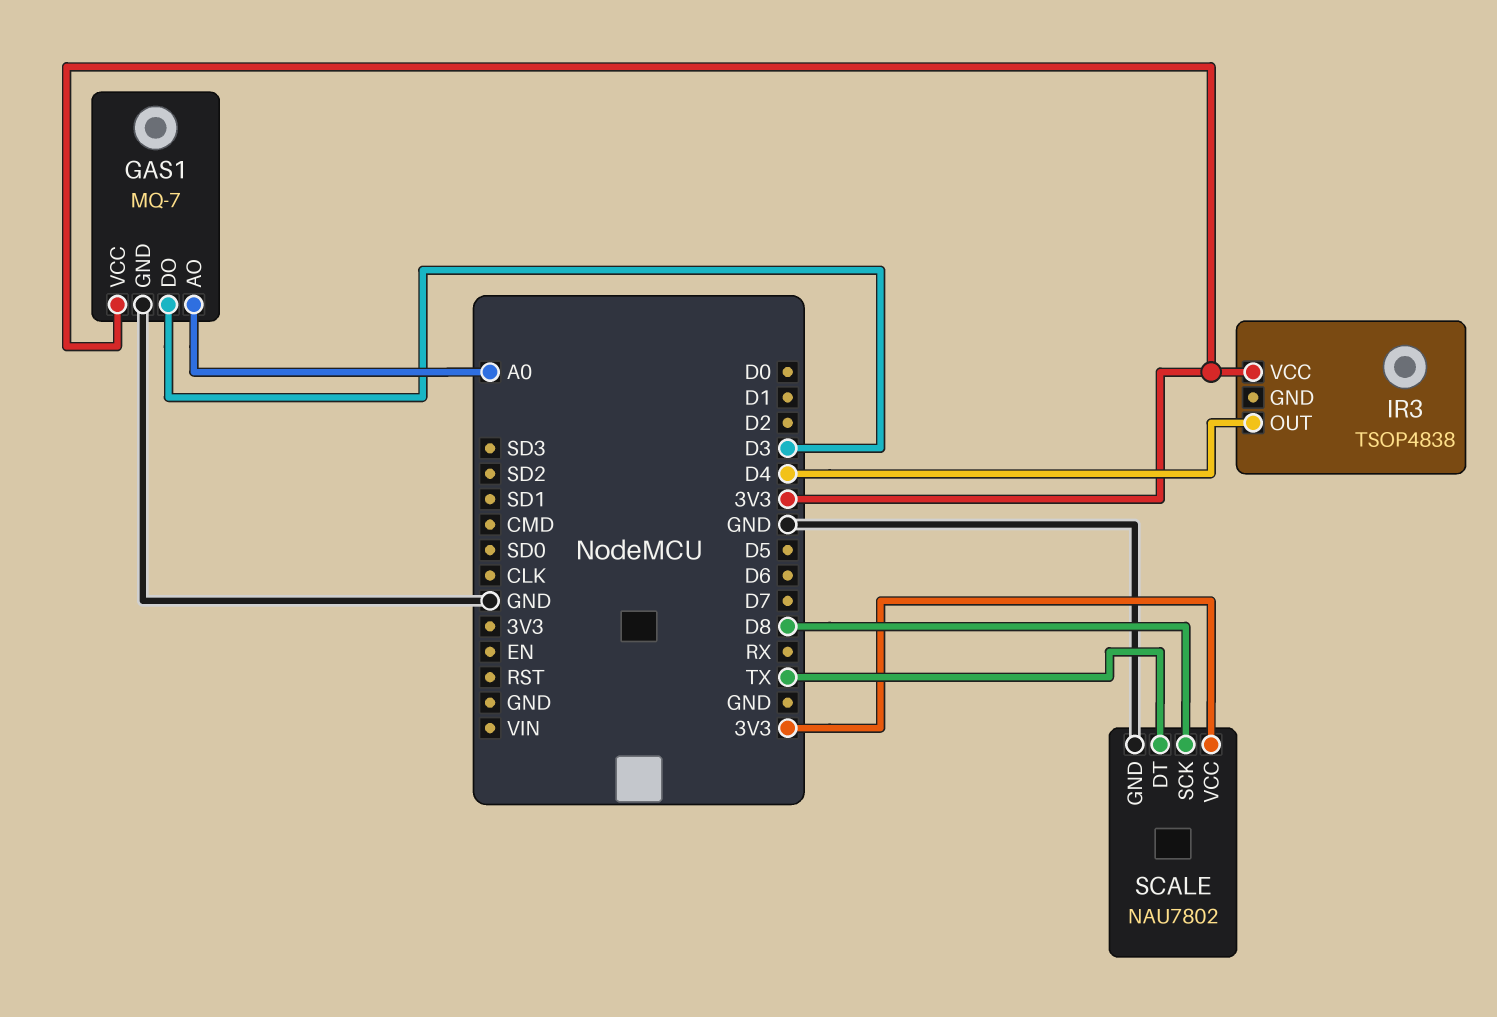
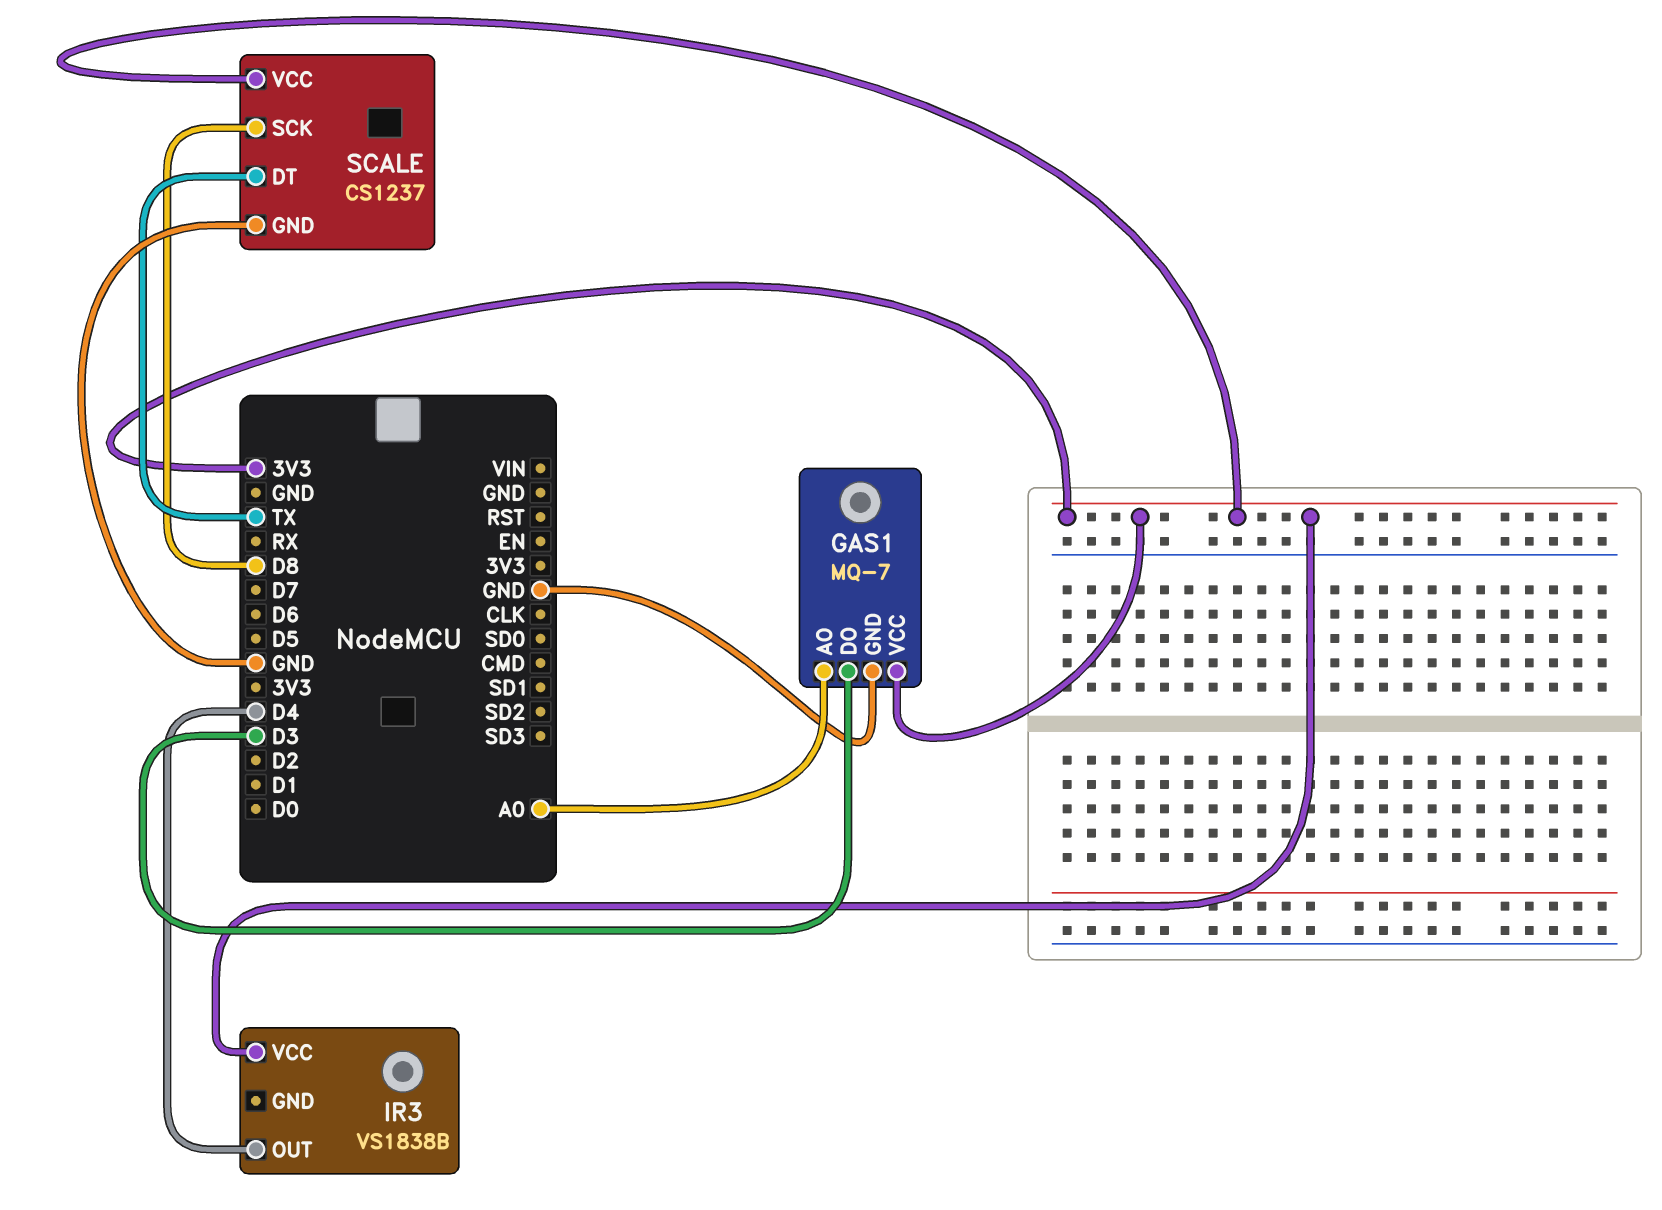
IR3: TSOP4838 -> VS1838B
SCALE: NAU7802 -> CS1237

